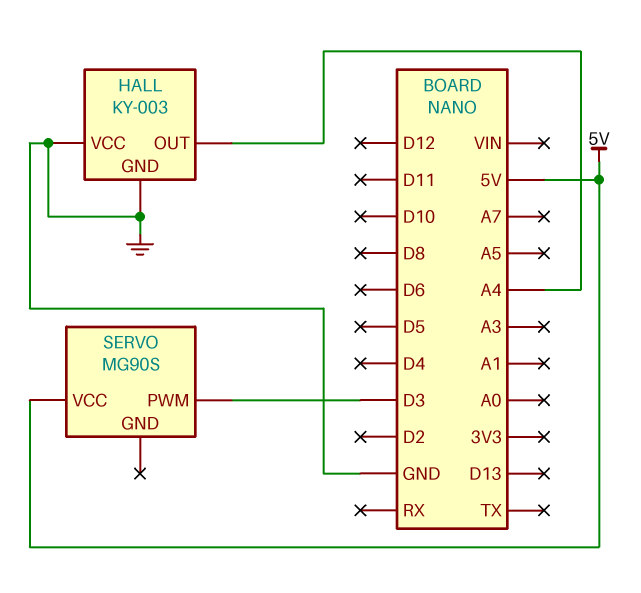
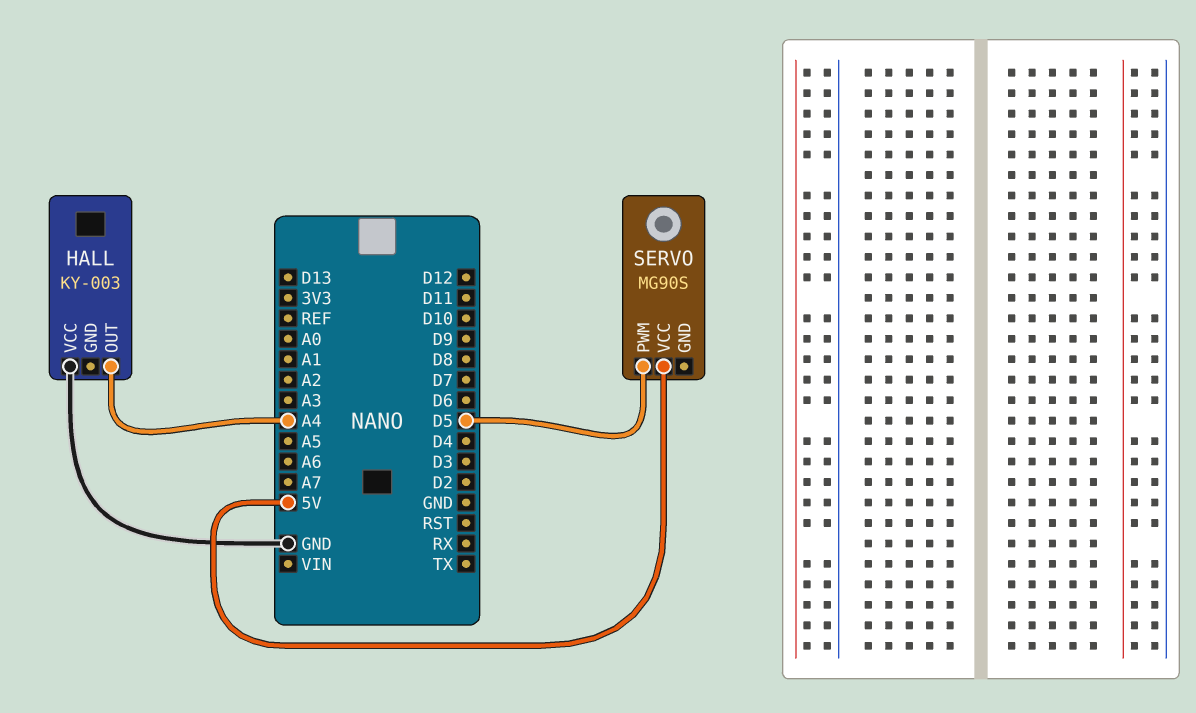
HALL pin GND: GND -> none
SERVO pin PWM: D3 -> D5

